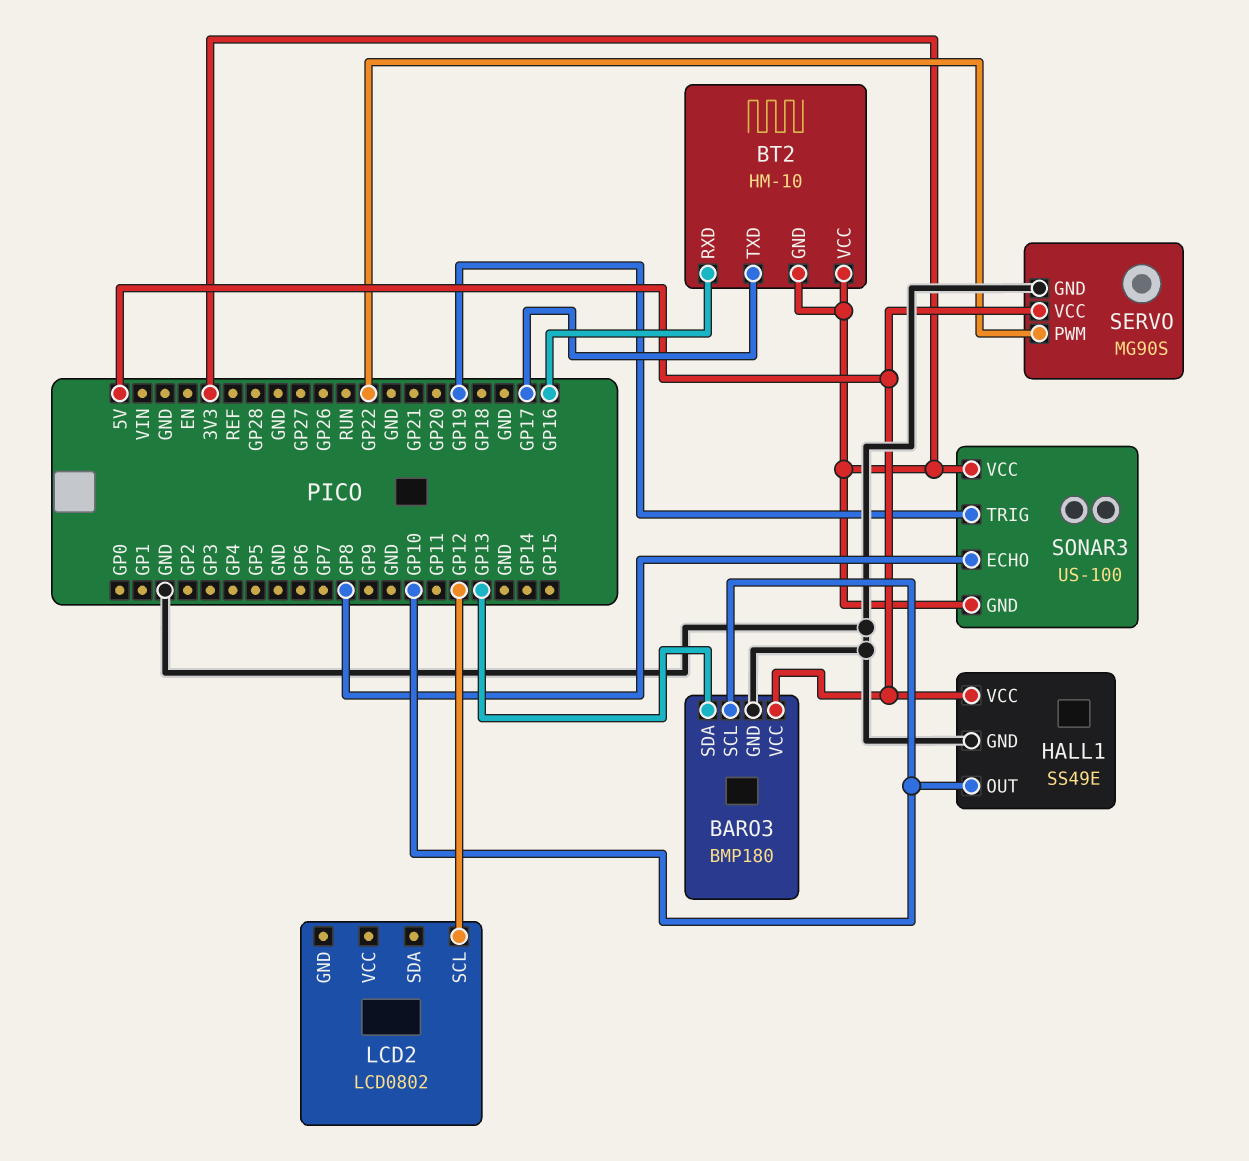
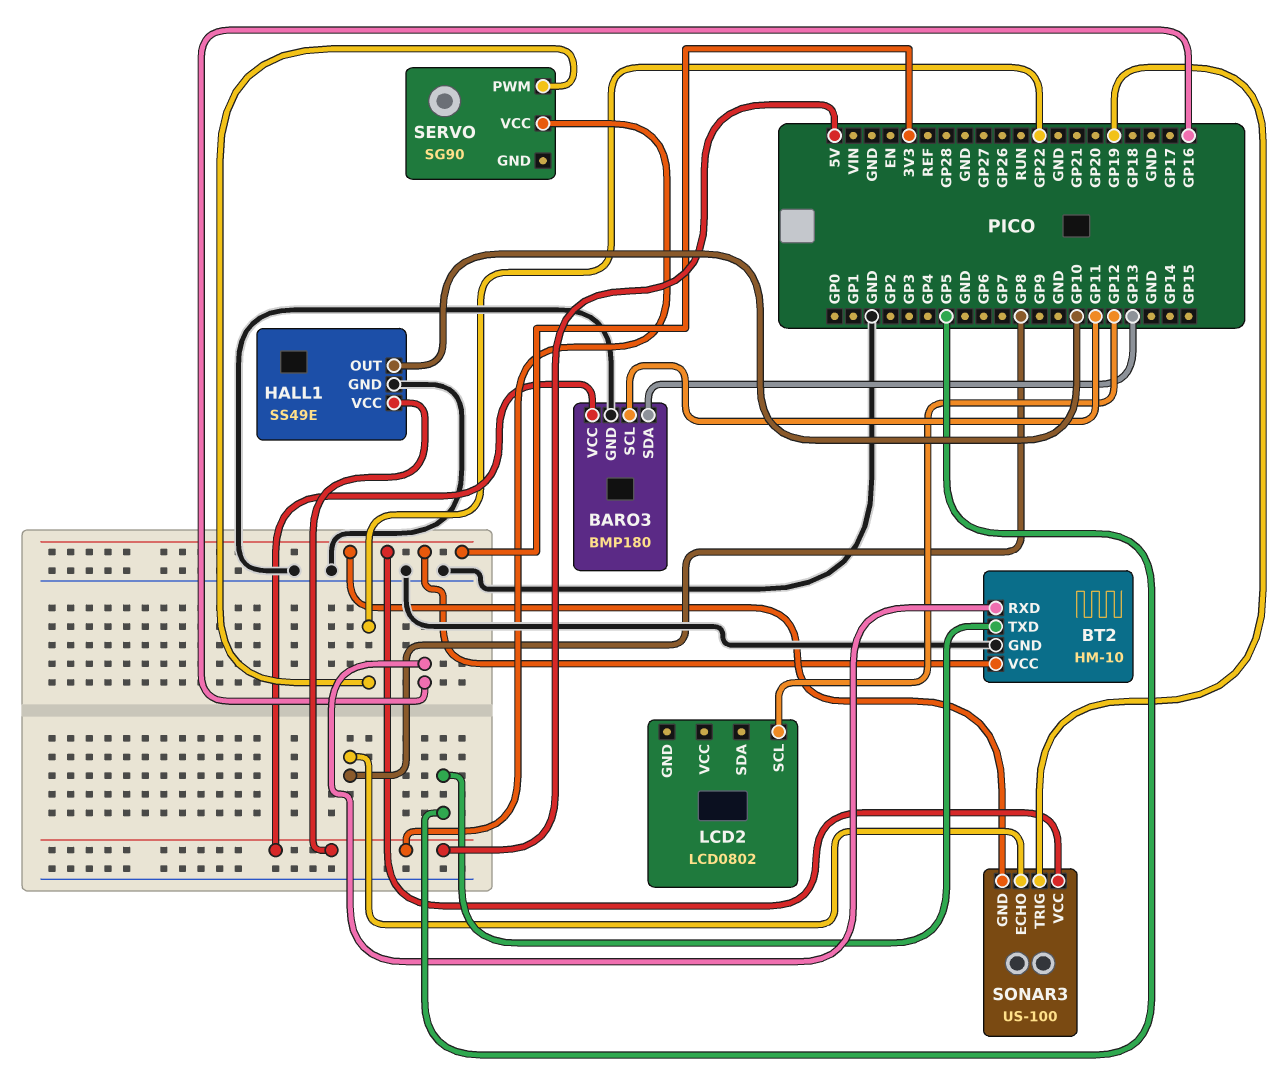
BARO3 pin SCL: GP10 -> GP11
BT2 pin GND: 3V3 -> GND
BT2 pin TXD: GP17 -> GP5
SERVO: MG90S -> SG90
SERVO pin GND: GND -> none

